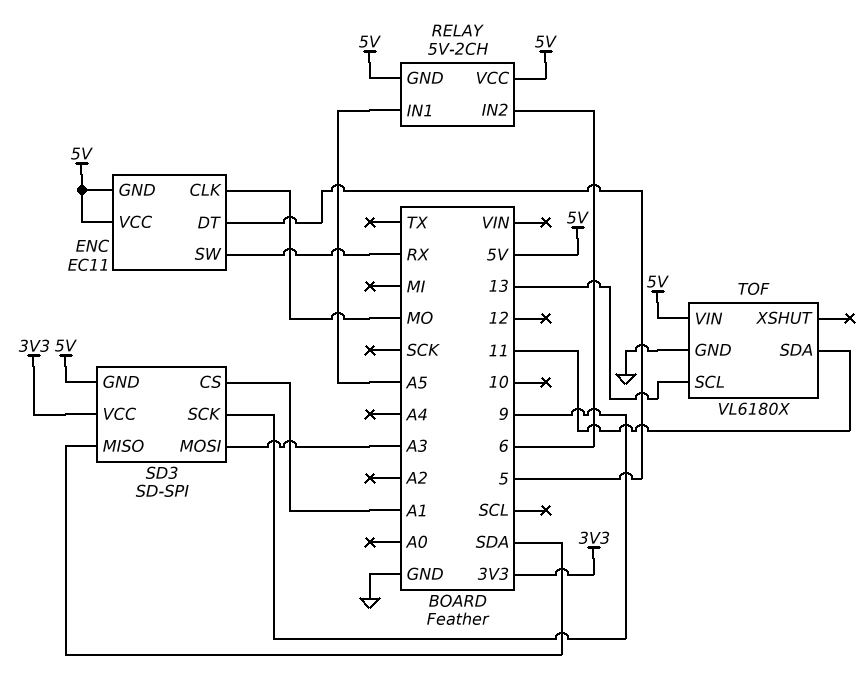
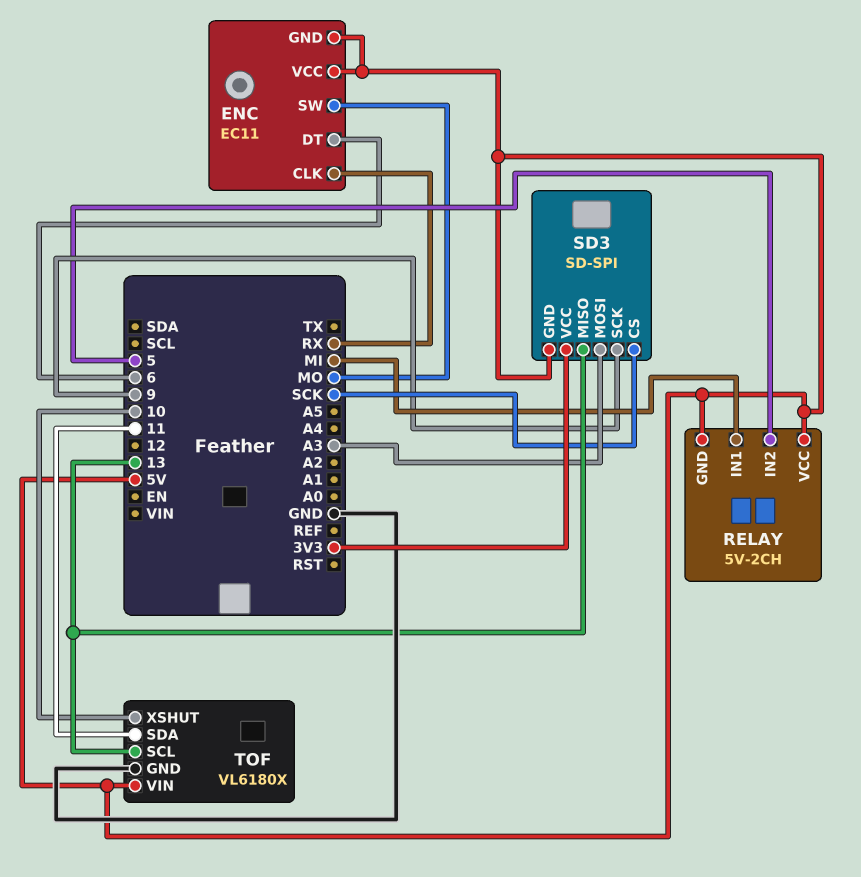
ENC pin CLK: MO -> RX
ENC pin DT: 5 -> 6
ENC pin SW: RX -> MO
RELAY pin IN1: A5 -> MI
RELAY pin IN2: 6 -> 5
SD3 pin CS: A1 -> SCK
SD3 pin MISO: SDA -> 13
TOF pin XSHUT: none -> 10

